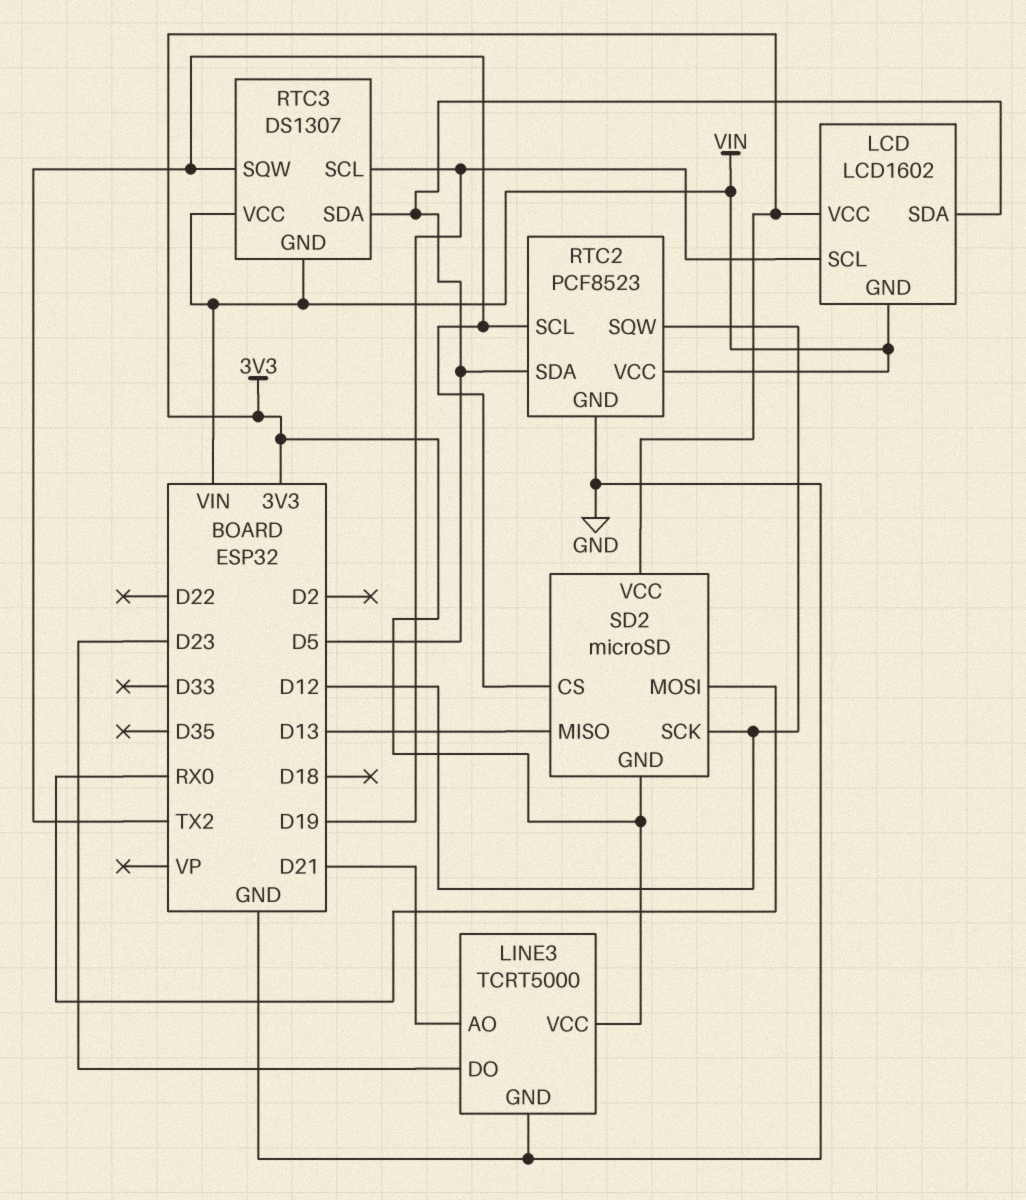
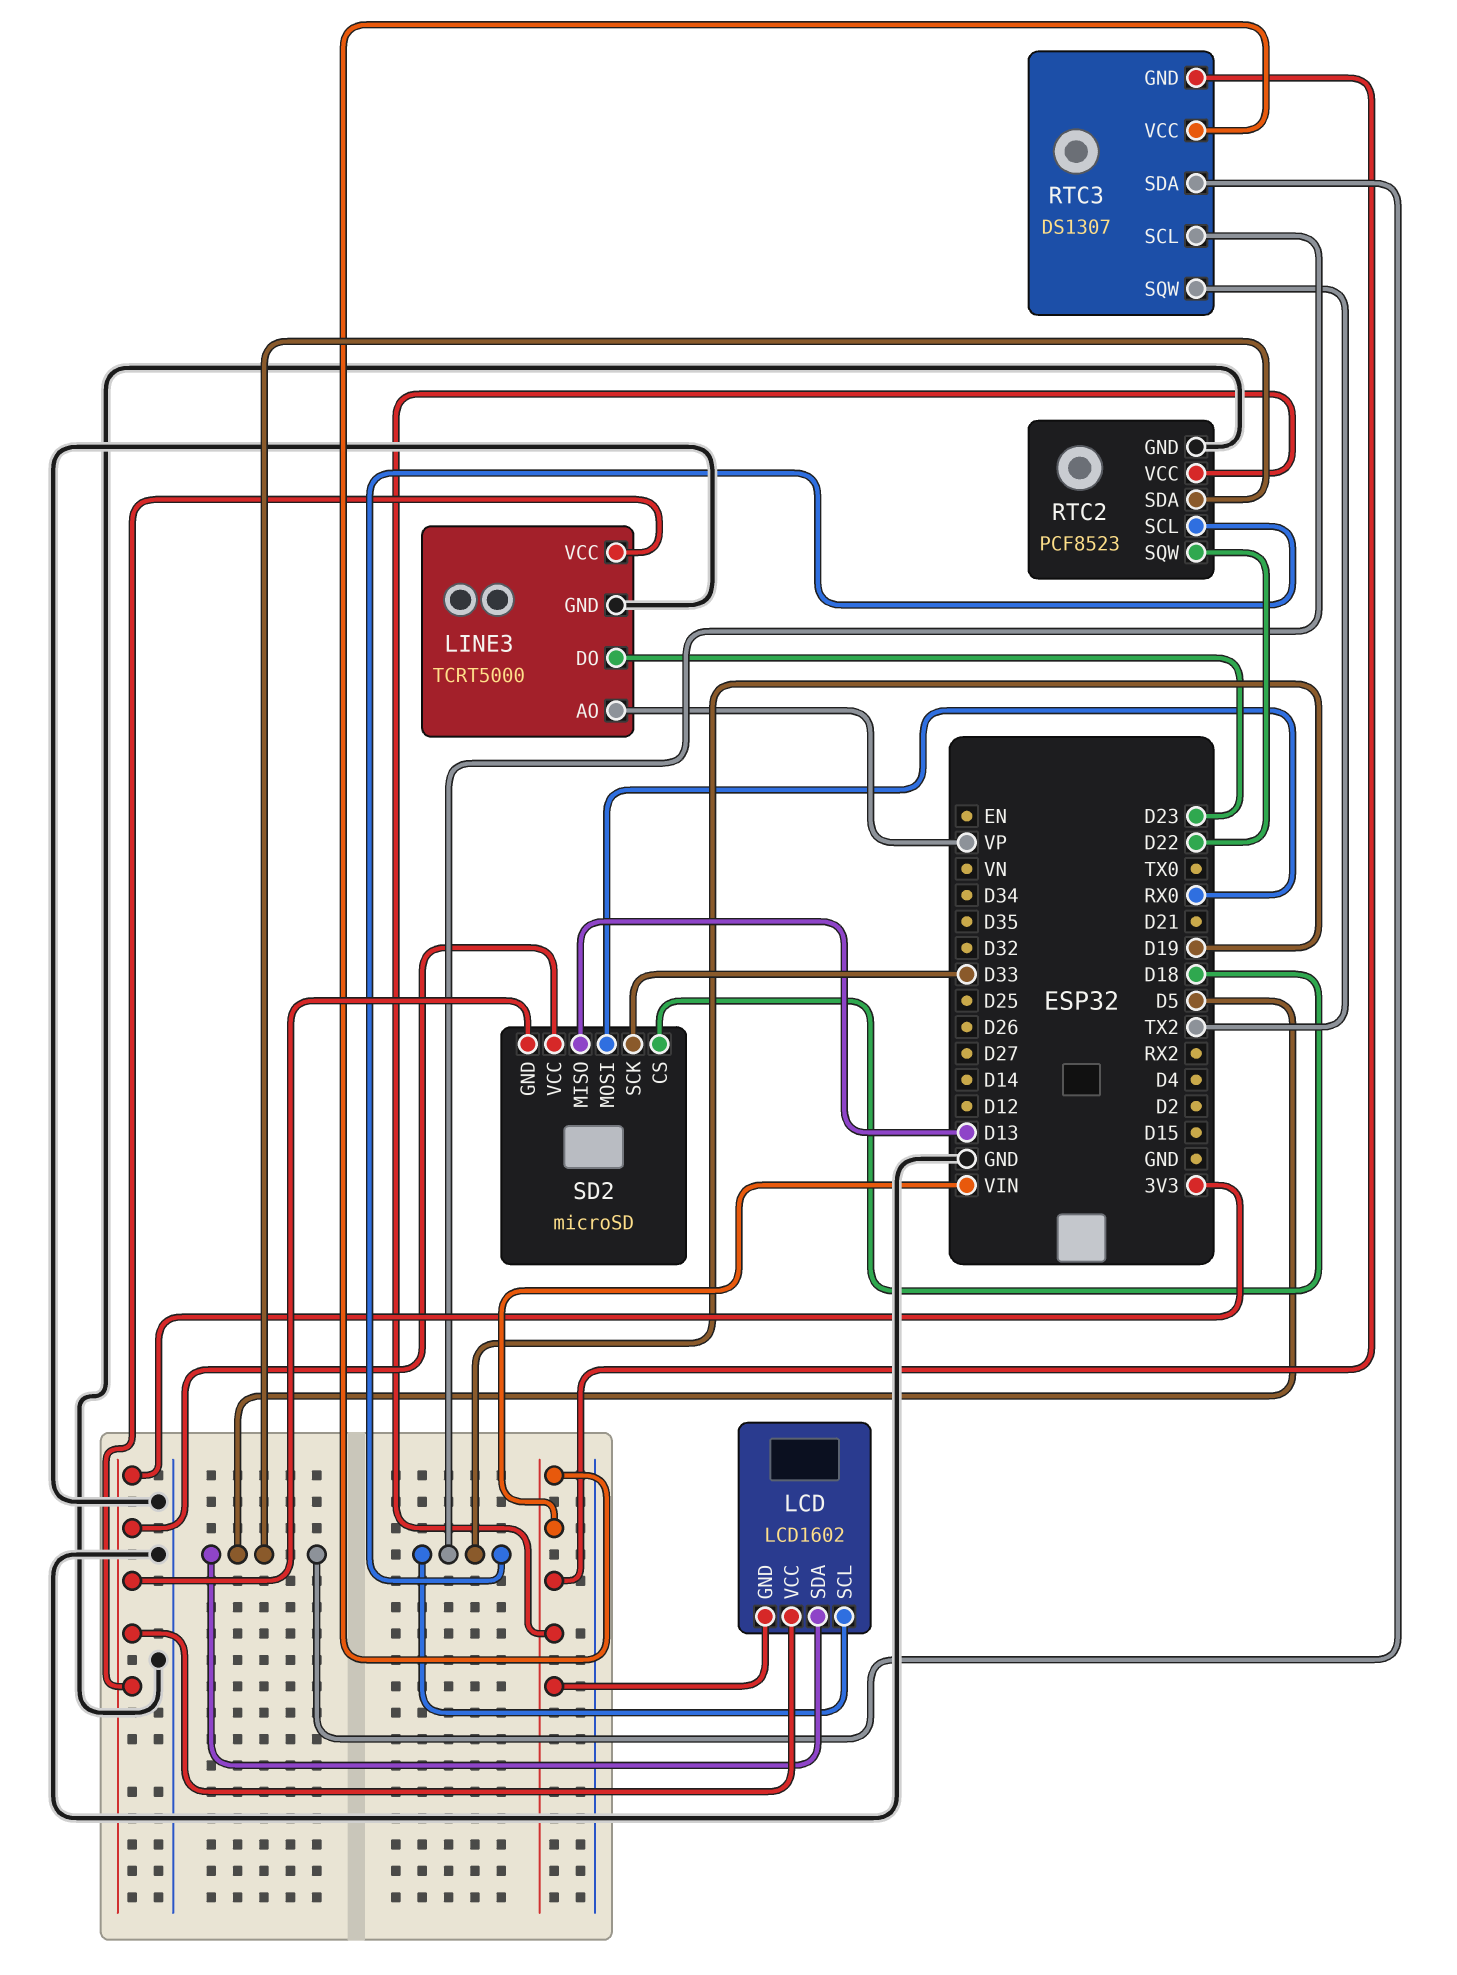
LINE3 pin AO: D21 -> VP
RTC2 pin SCL: TX2 -> D19
RTC2 pin SQW: D12 -> D22
SD2 pin CS: TX2 -> D18
SD2 pin SCK: D12 -> D33

